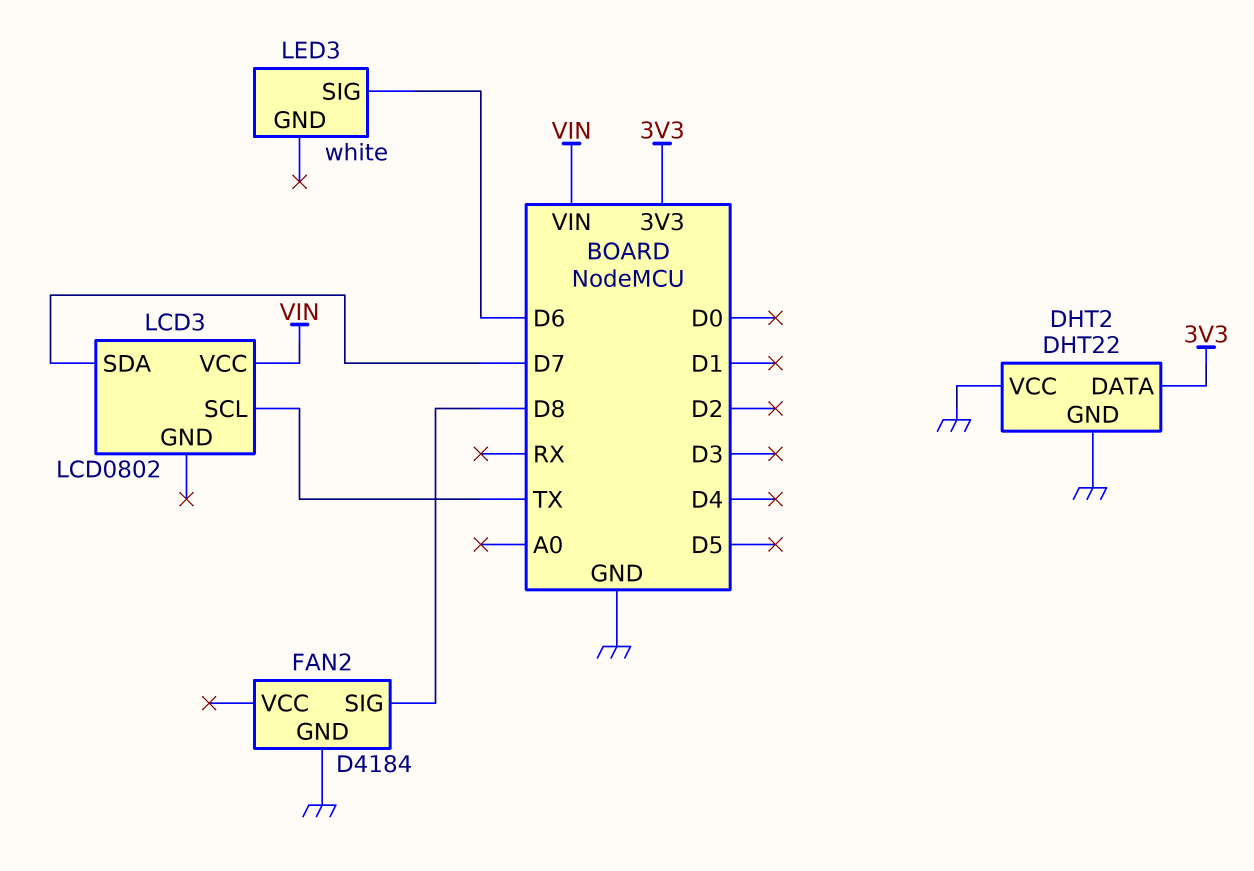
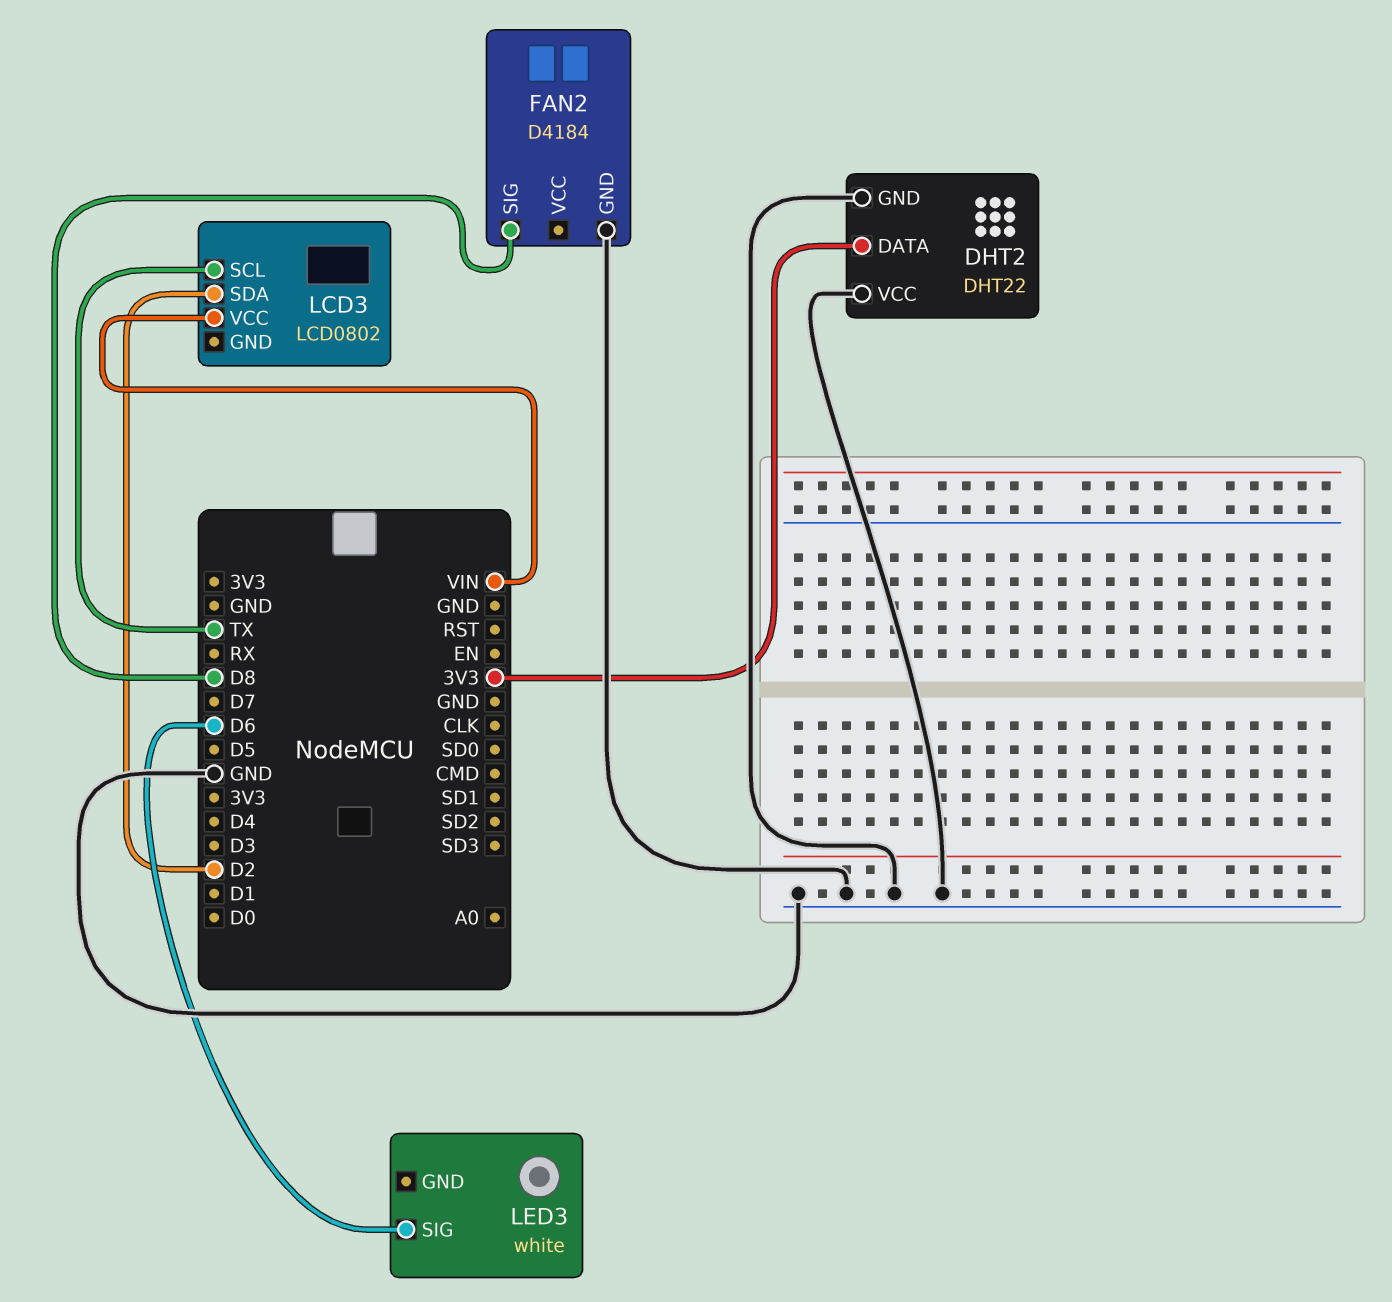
LCD3 pin SDA: D7 -> D2

